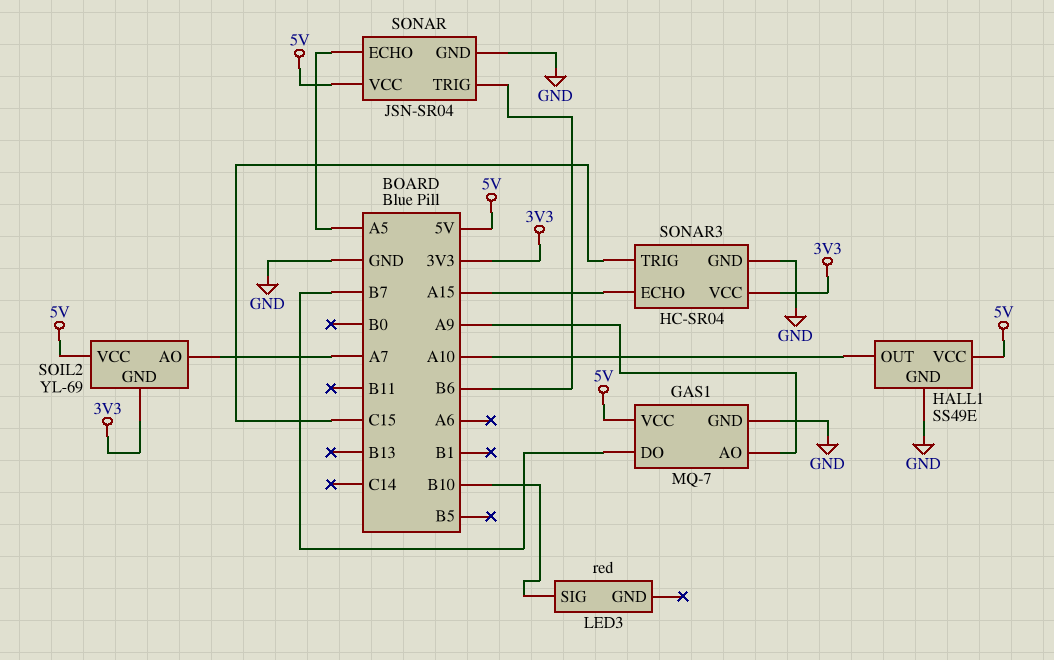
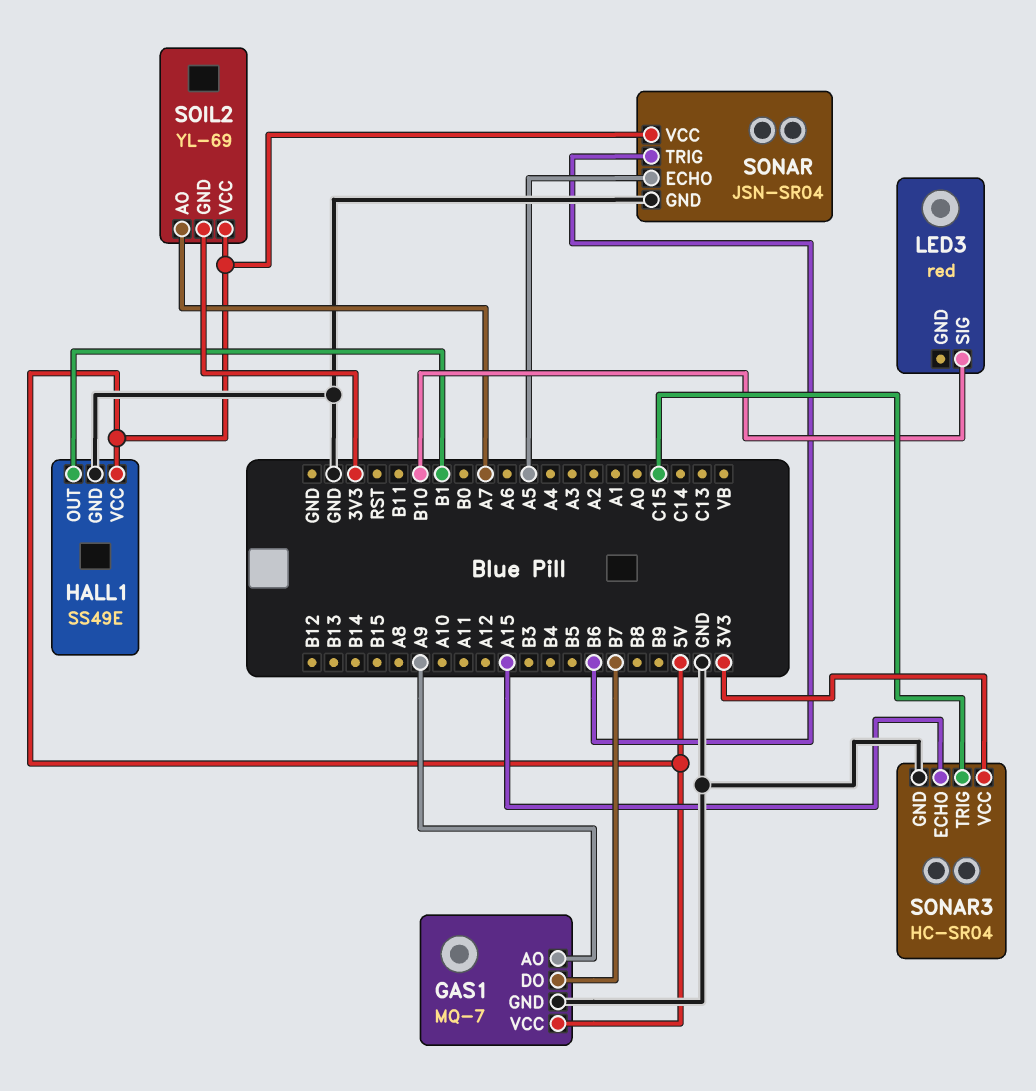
HALL1 pin OUT: A10 -> B1

